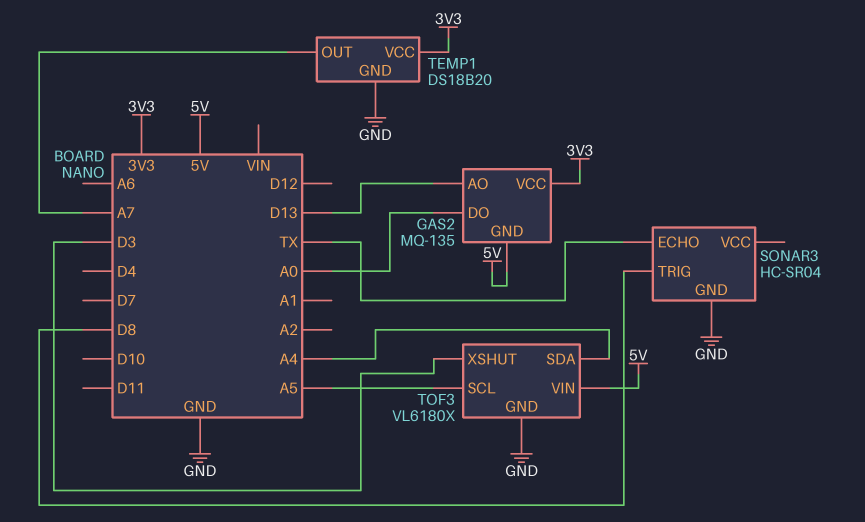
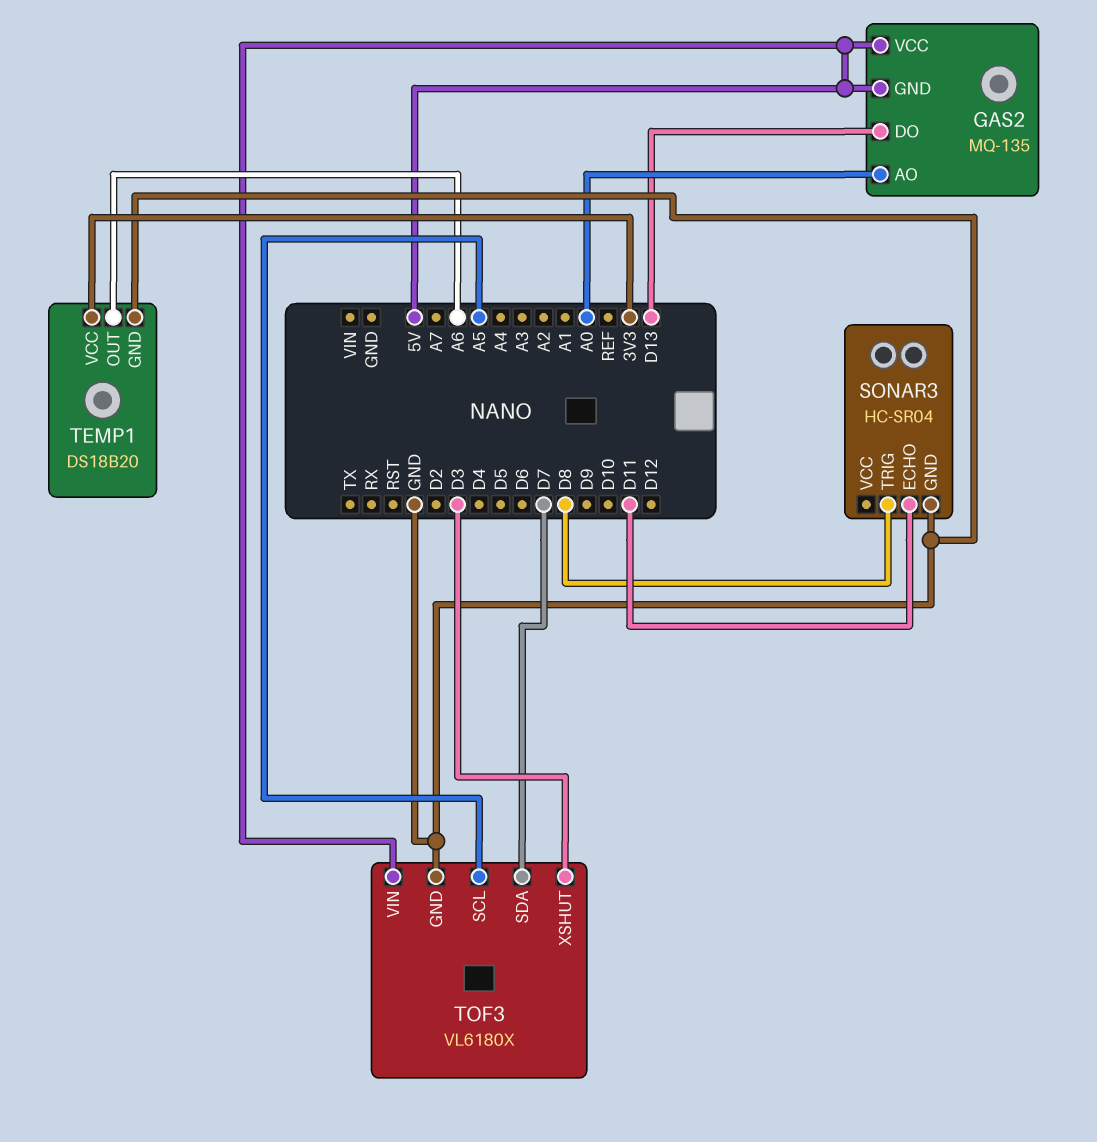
GAS2 pin AO: D13 -> A0
GAS2 pin DO: A0 -> D13
GAS2 pin VCC: 3V3 -> 5V
SONAR3 pin ECHO: TX -> D11
TEMP1 pin OUT: A7 -> A6
TOF3 pin SDA: A4 -> D7

